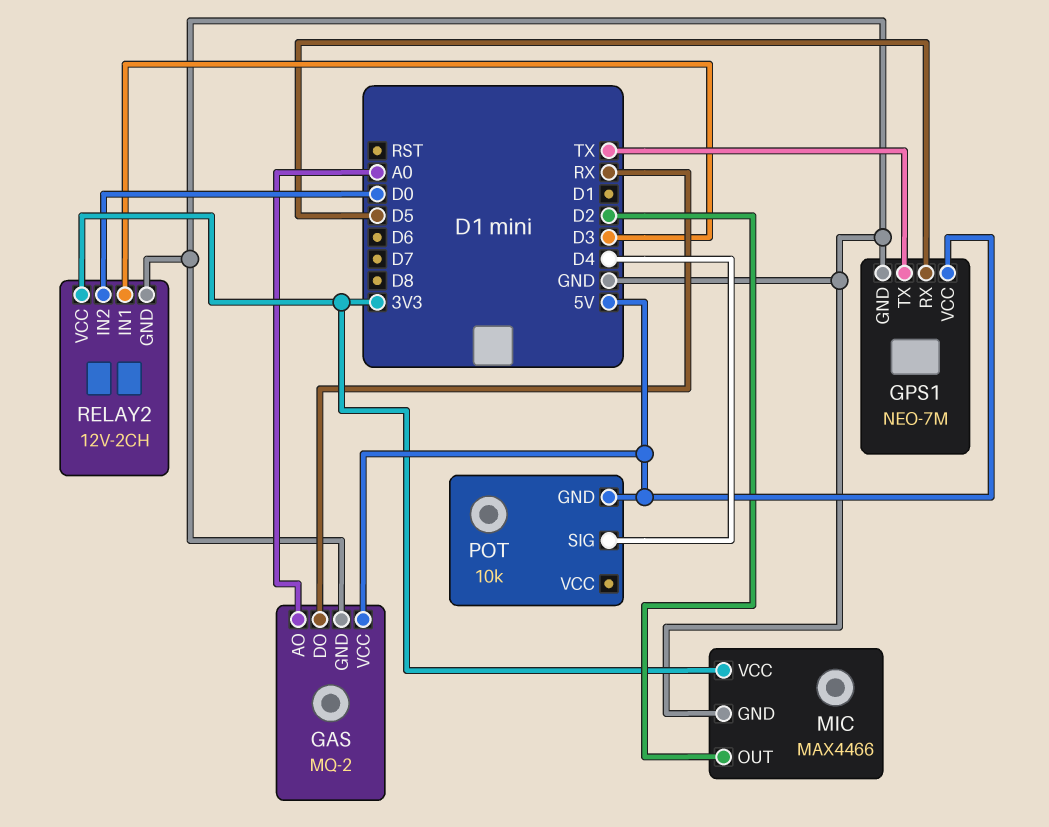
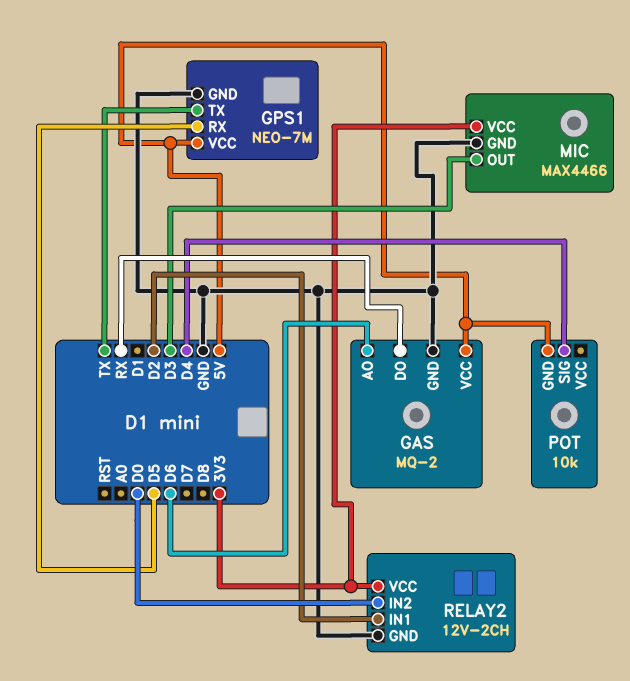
GAS pin AO: A0 -> D6
MIC pin OUT: D2 -> D3
RELAY2 pin IN1: D3 -> D2

